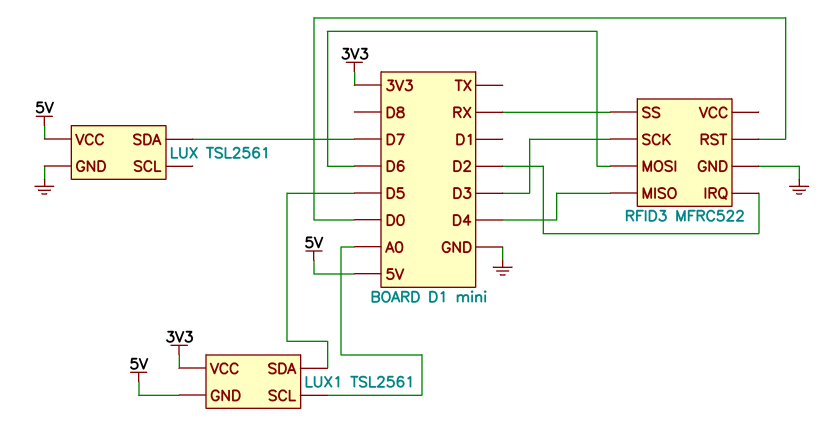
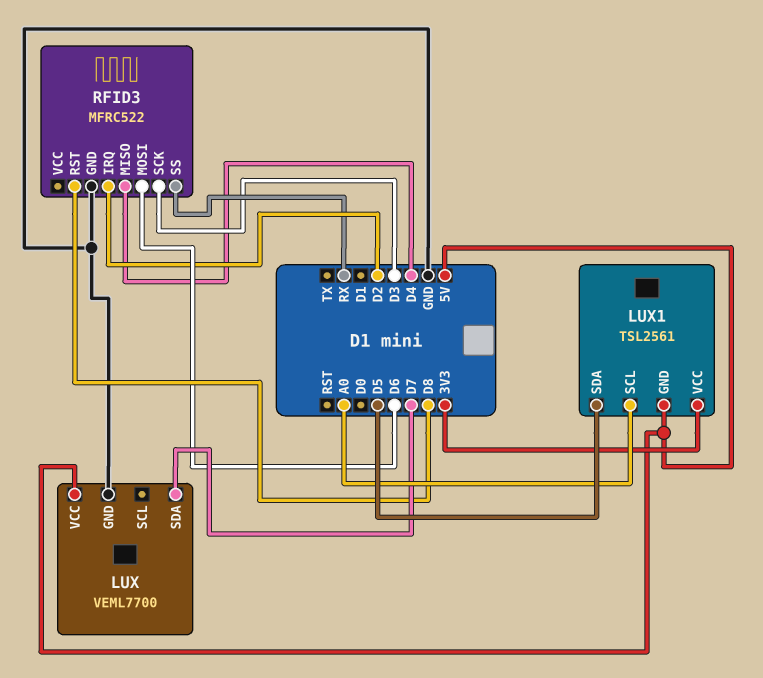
LUX: TSL2561 -> VEML7700
RFID3 pin RST: D0 -> D8

